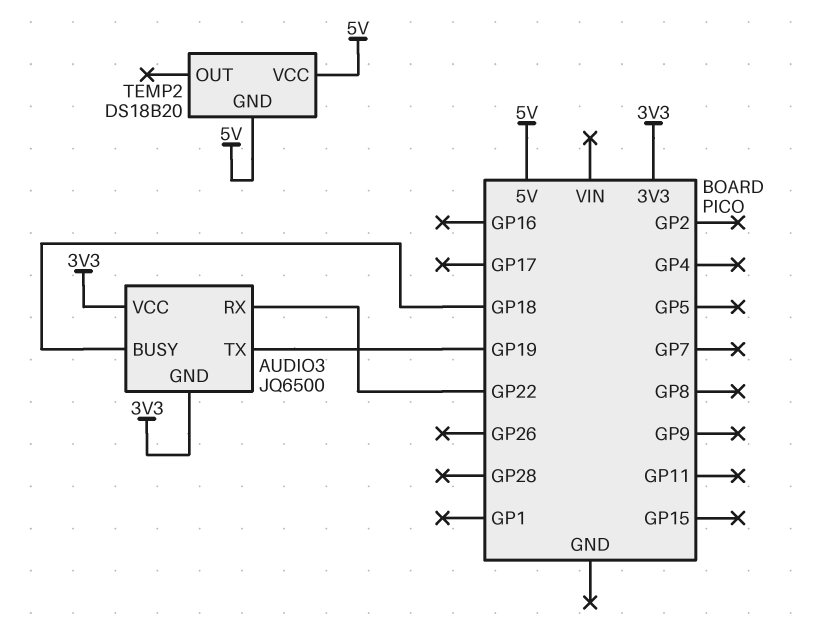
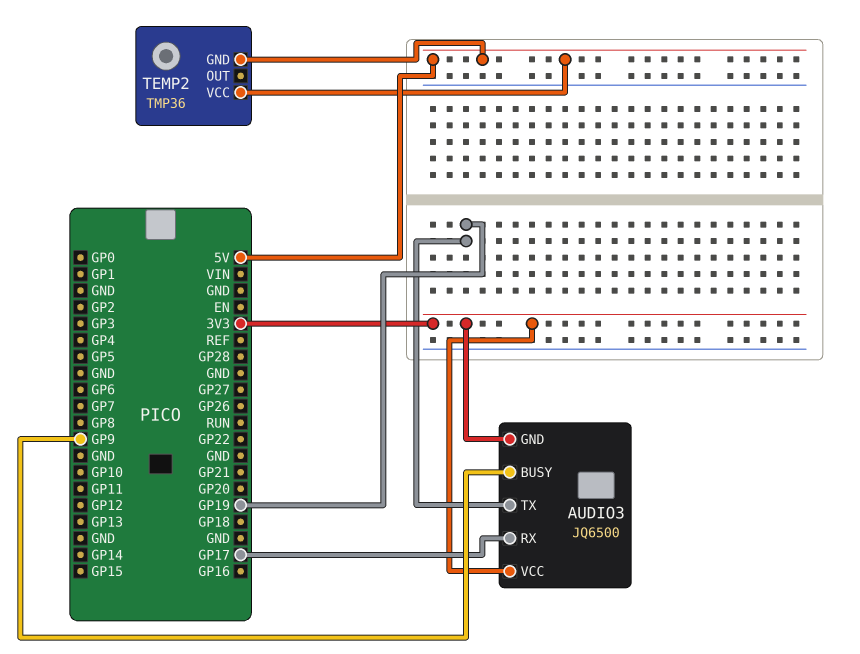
AUDIO3 pin BUSY: GP18 -> GP9
AUDIO3 pin RX: GP22 -> GP17
TEMP2: DS18B20 -> TMP36

